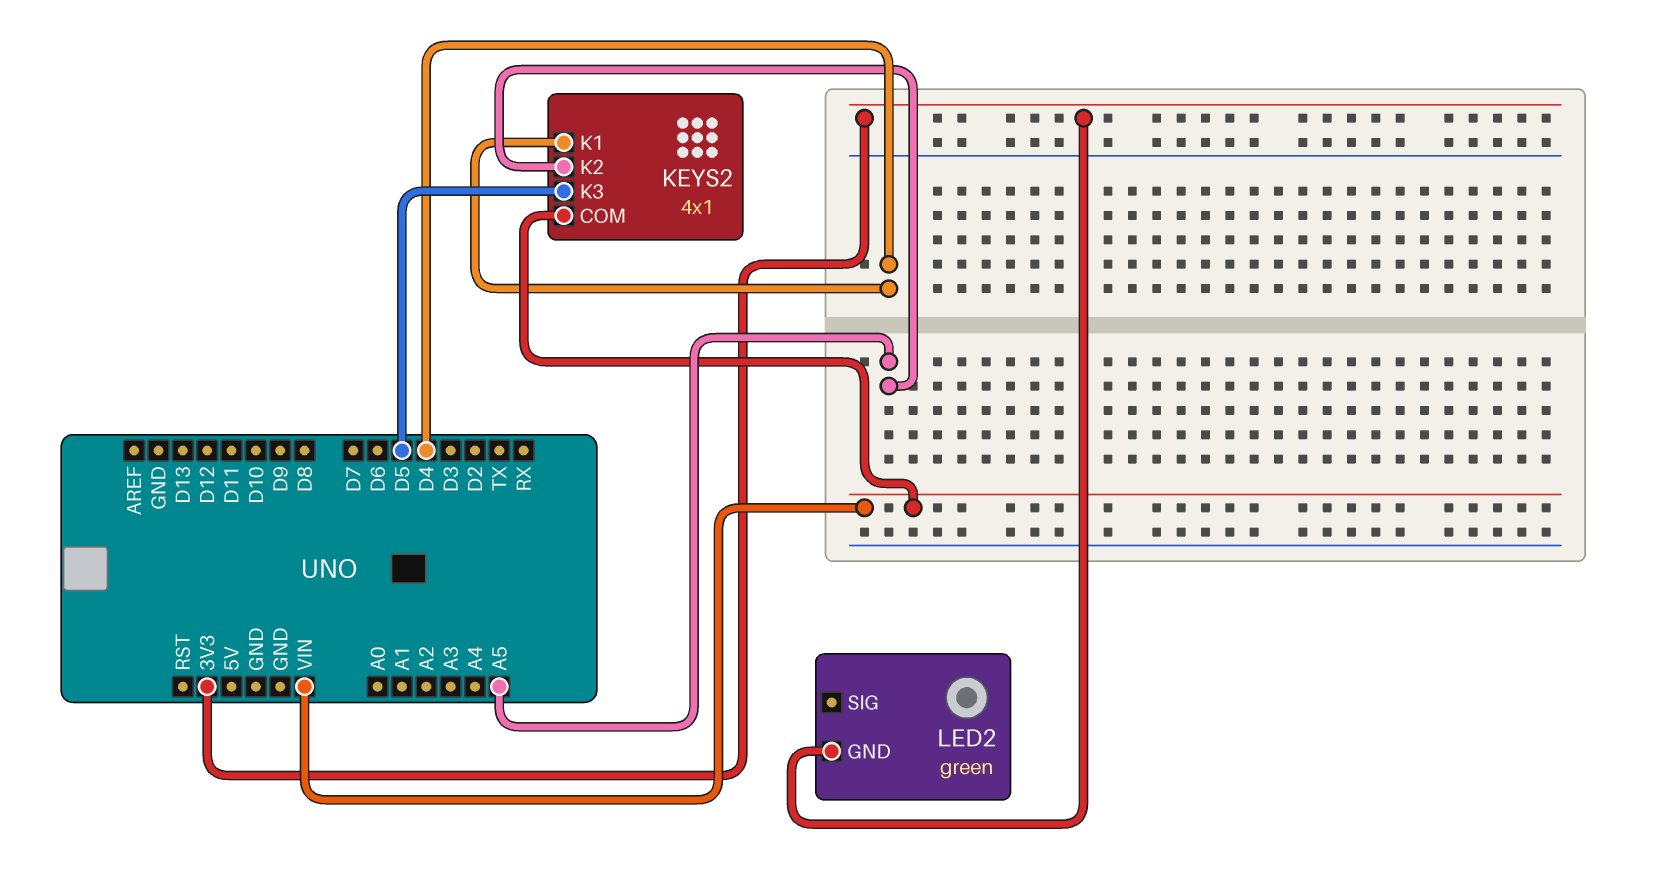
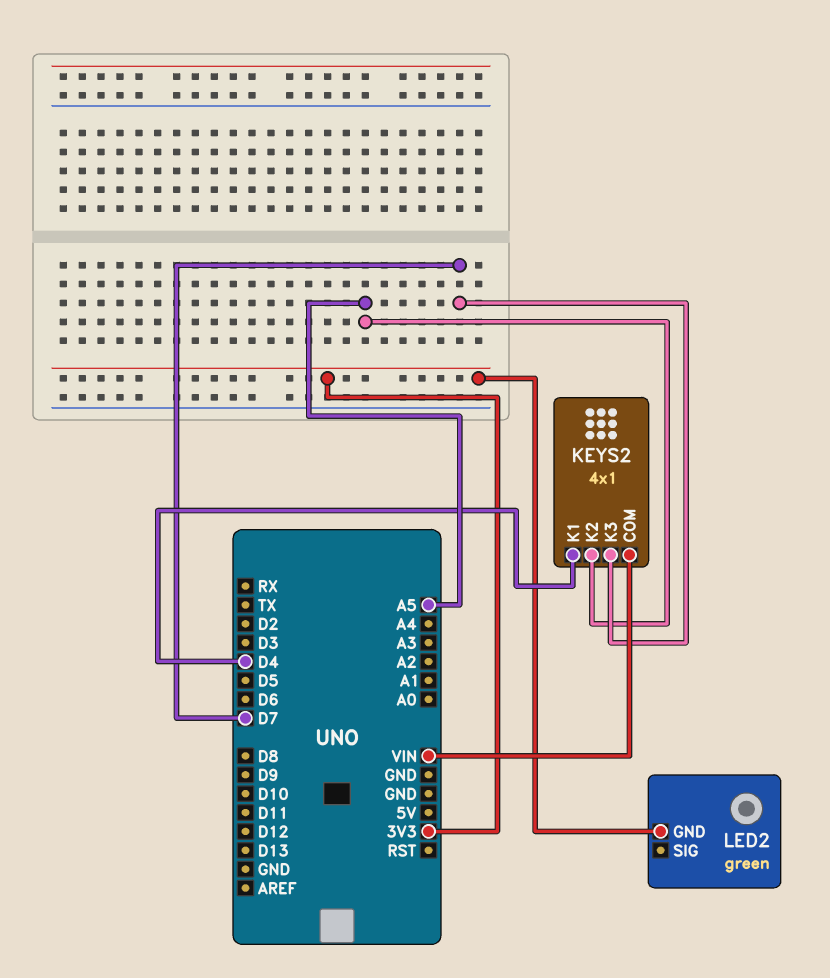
KEYS2 pin K3: D5 -> D7

